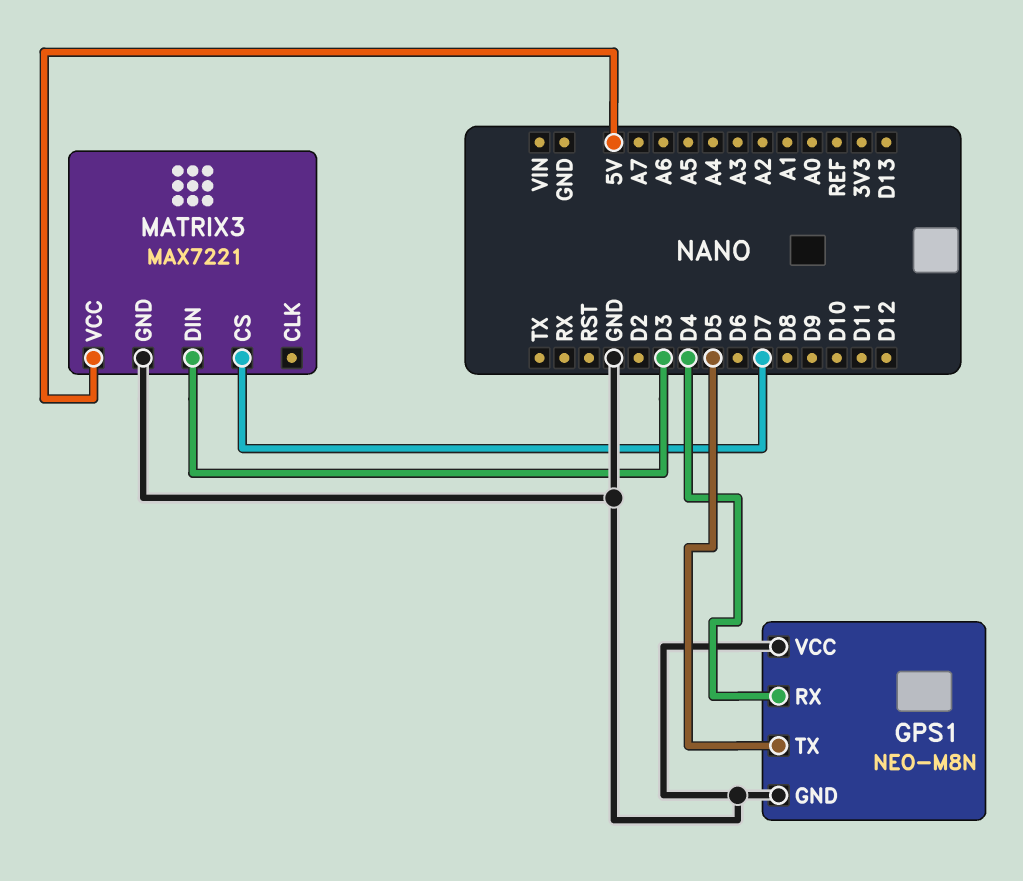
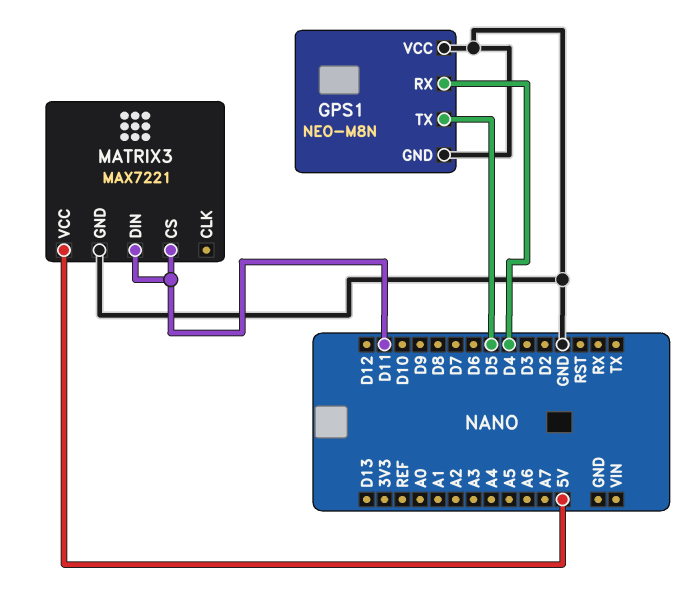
MATRIX3 pin CS: D7 -> D11
MATRIX3 pin DIN: D3 -> D11

